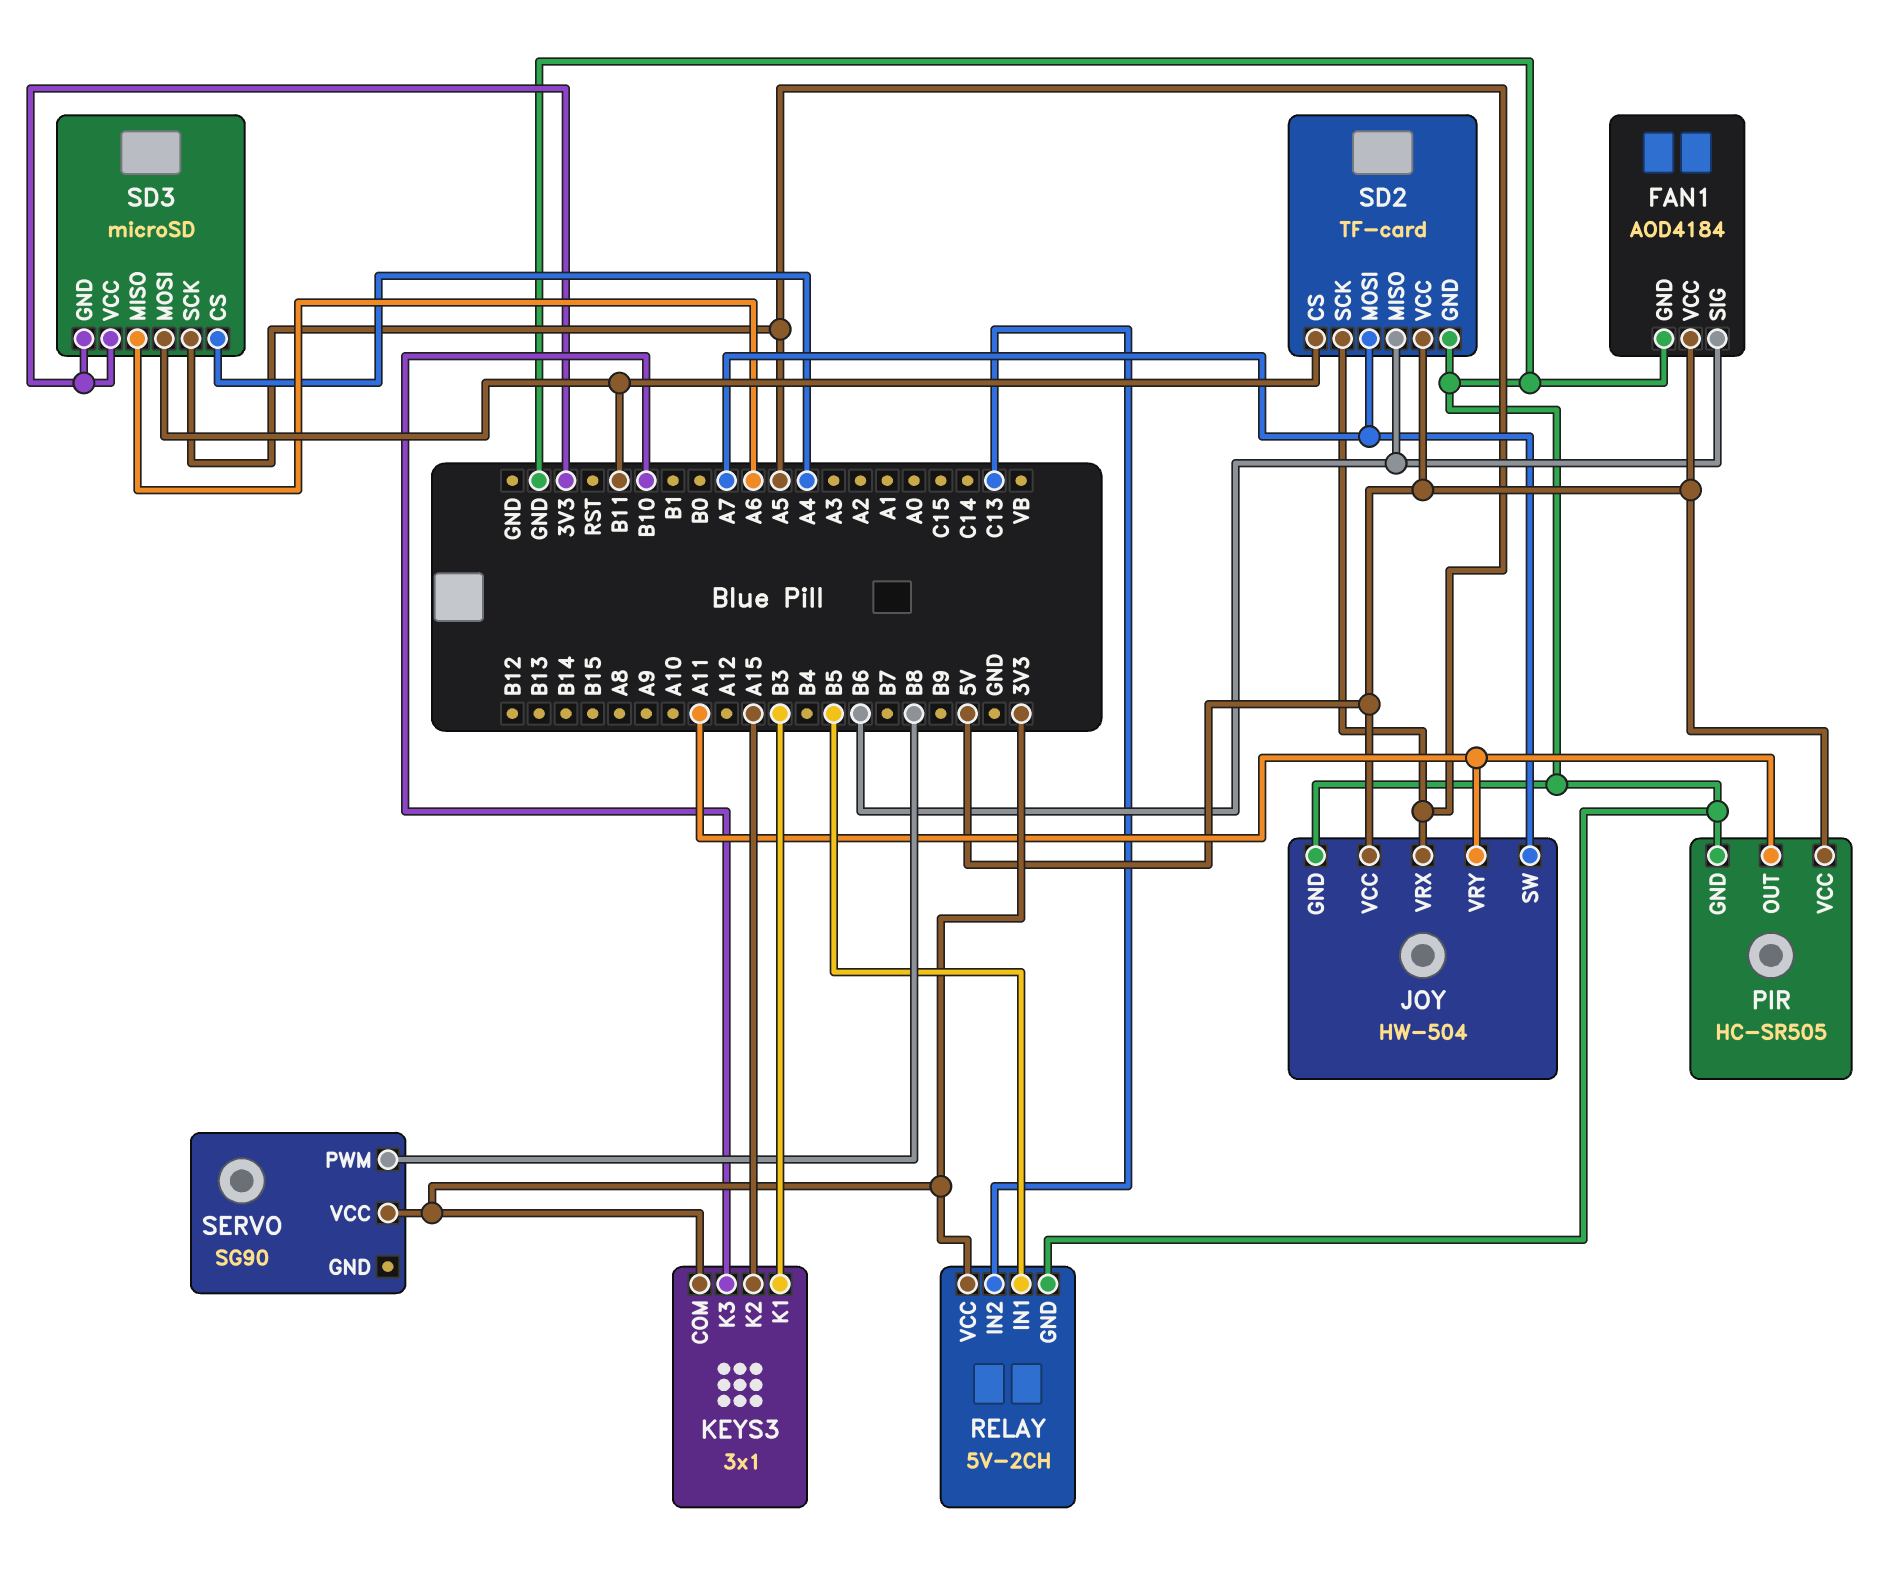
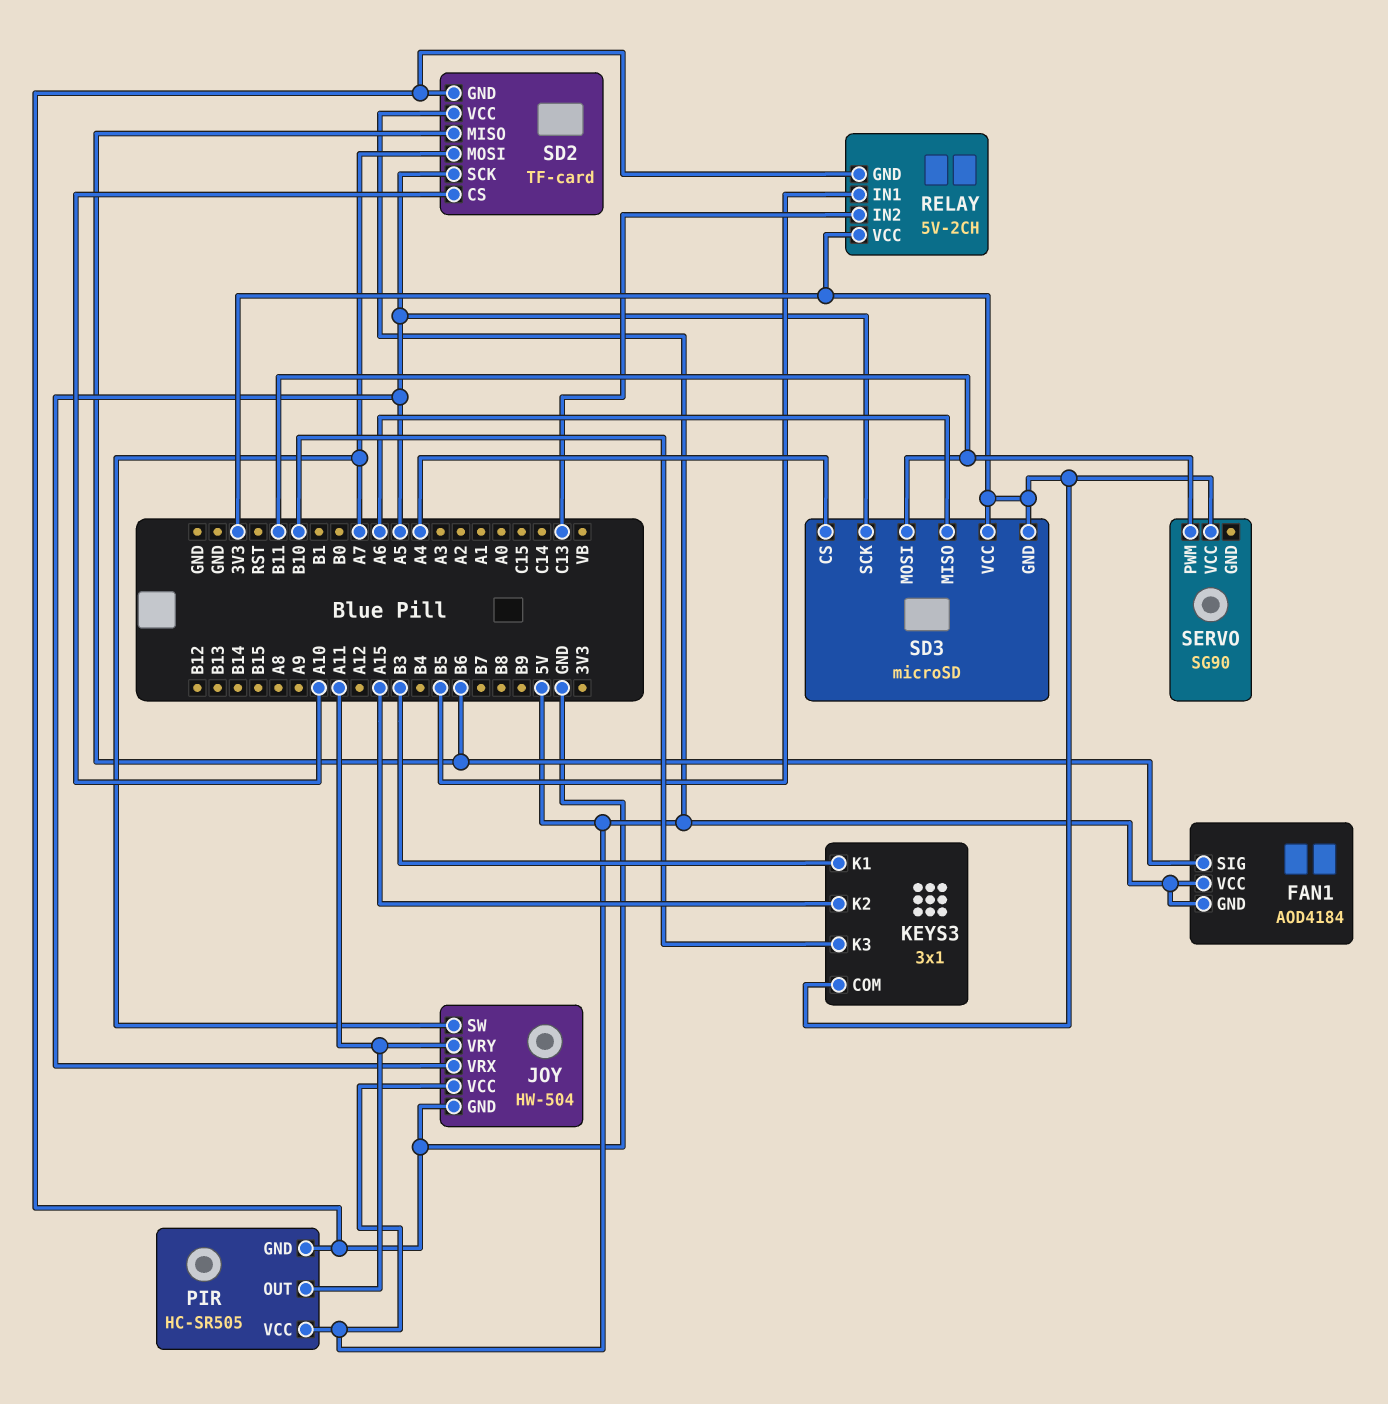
FAN1 pin GND: GND -> 5V
SD2 pin CS: B11 -> A10
SERVO pin PWM: B8 -> B11

